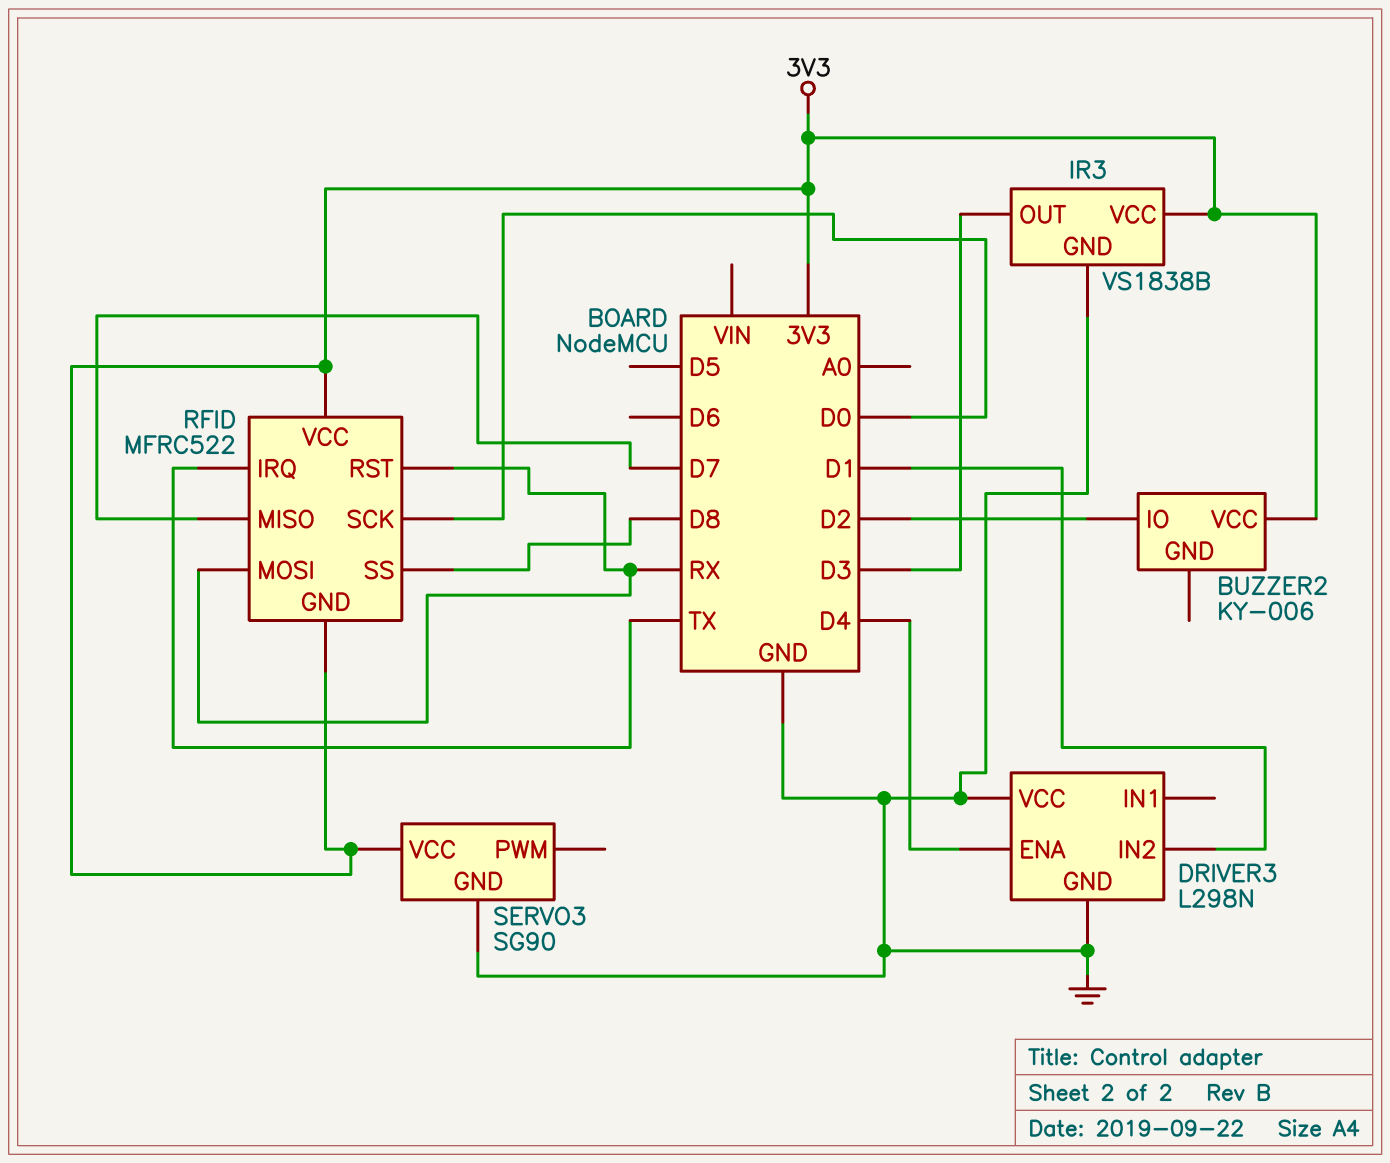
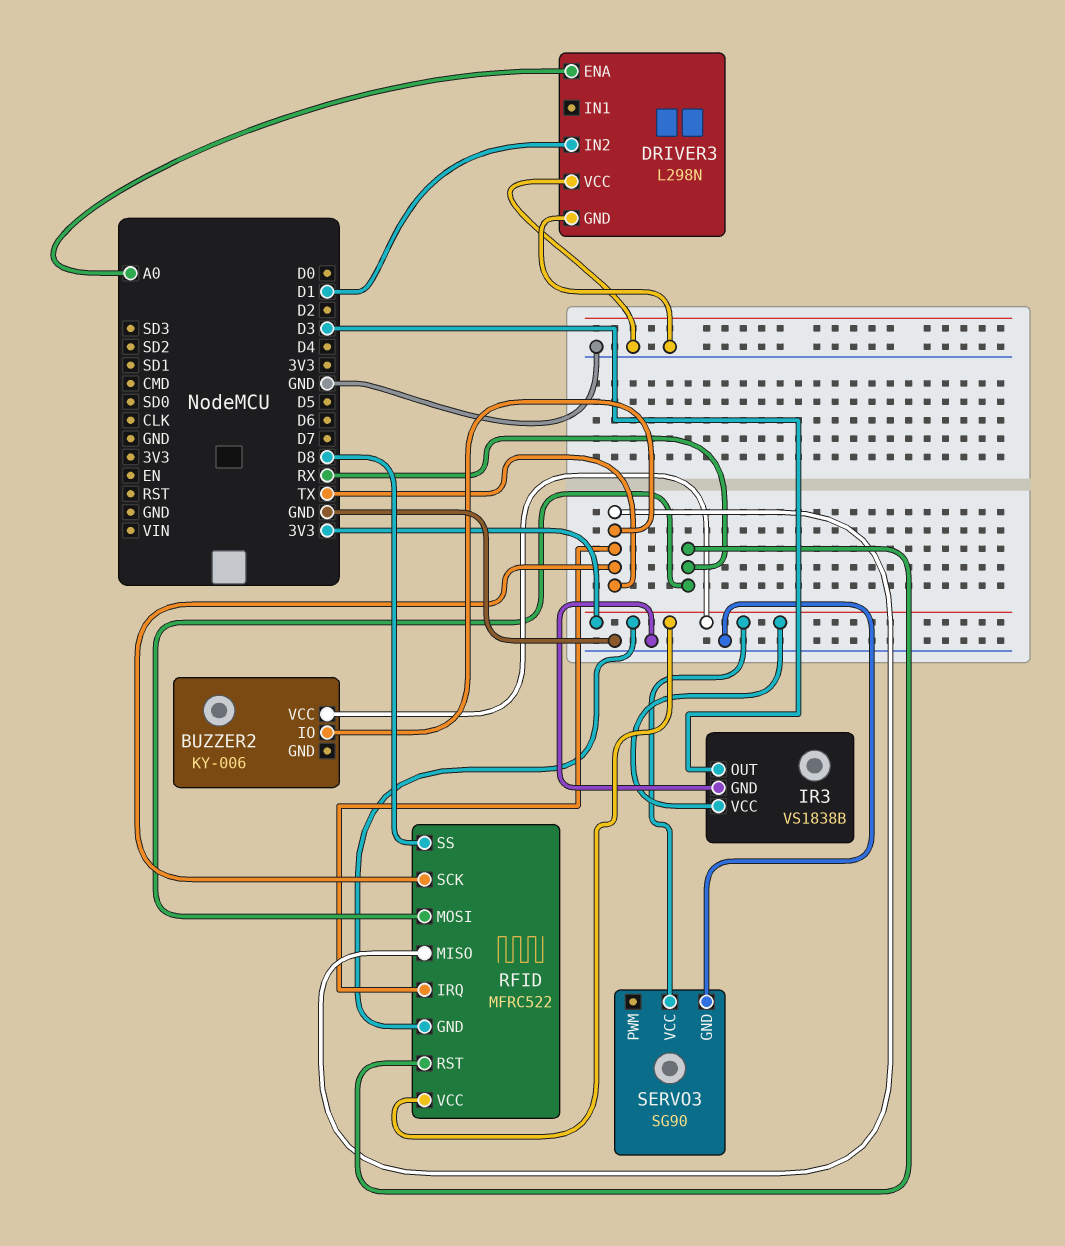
BUZZER2 pin IO: D2 -> TX
DRIVER3 pin ENA: D4 -> A0
RFID pin MISO: D7 -> TX
RFID pin SCK: D0 -> TX

